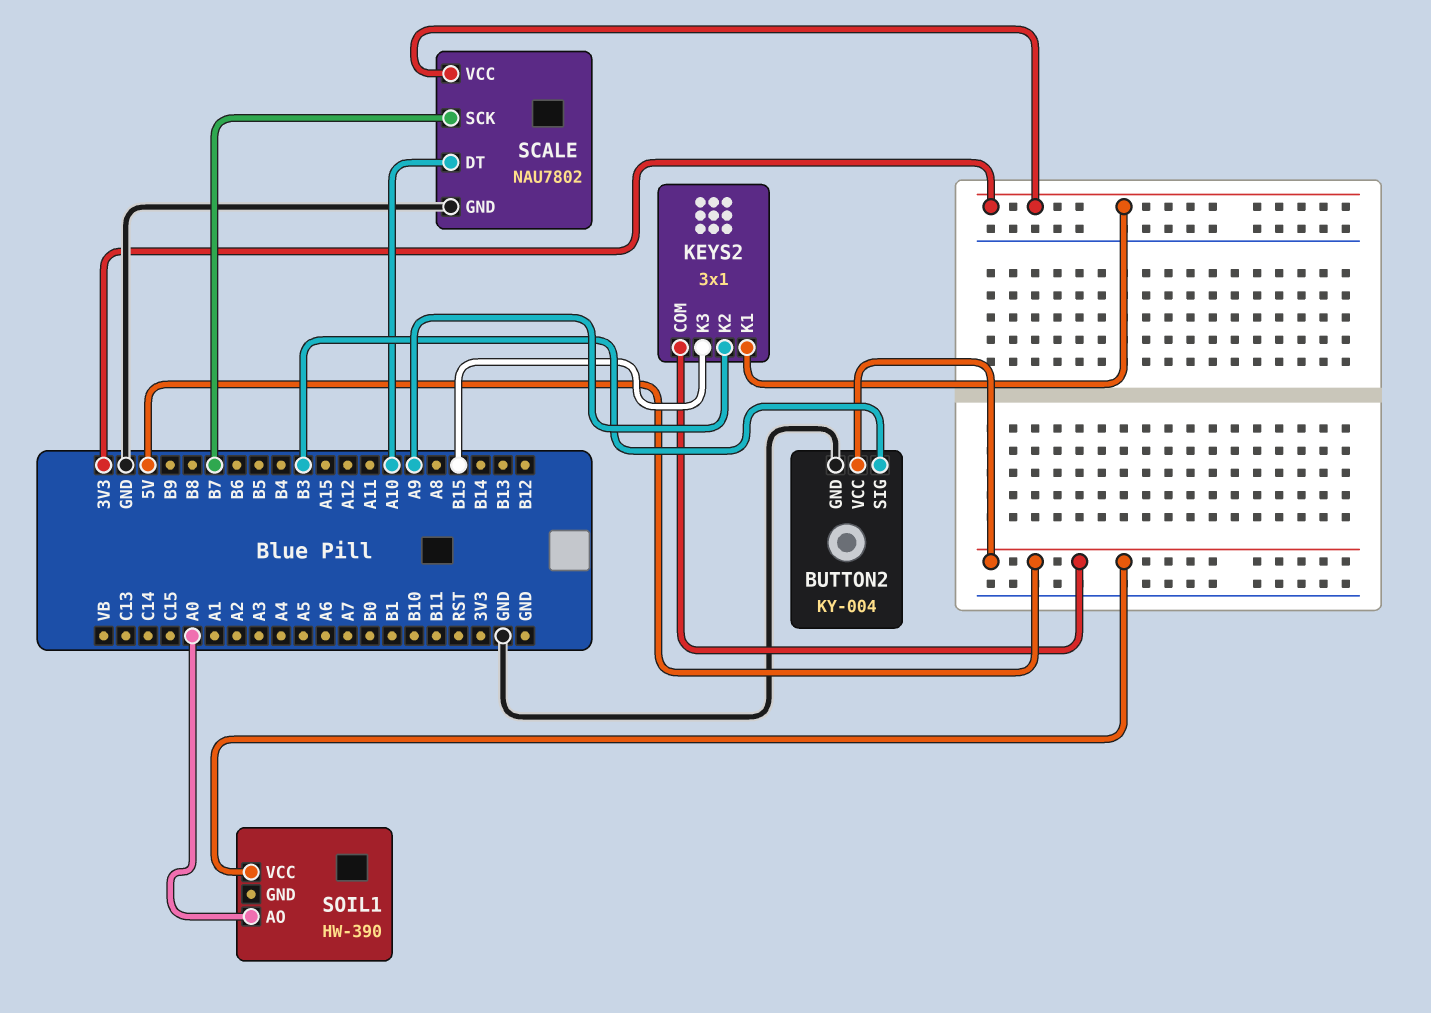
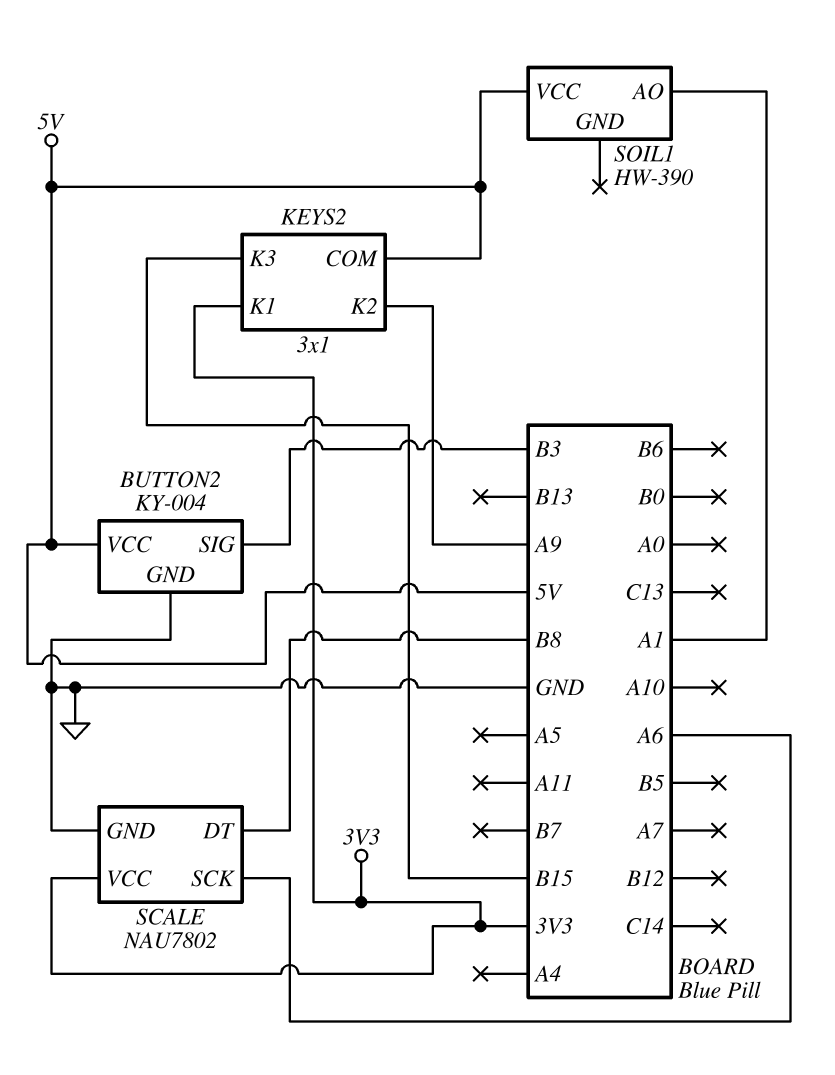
SCALE pin DT: A10 -> B8
SCALE pin SCK: B7 -> A6
SOIL1 pin AO: A0 -> A1

